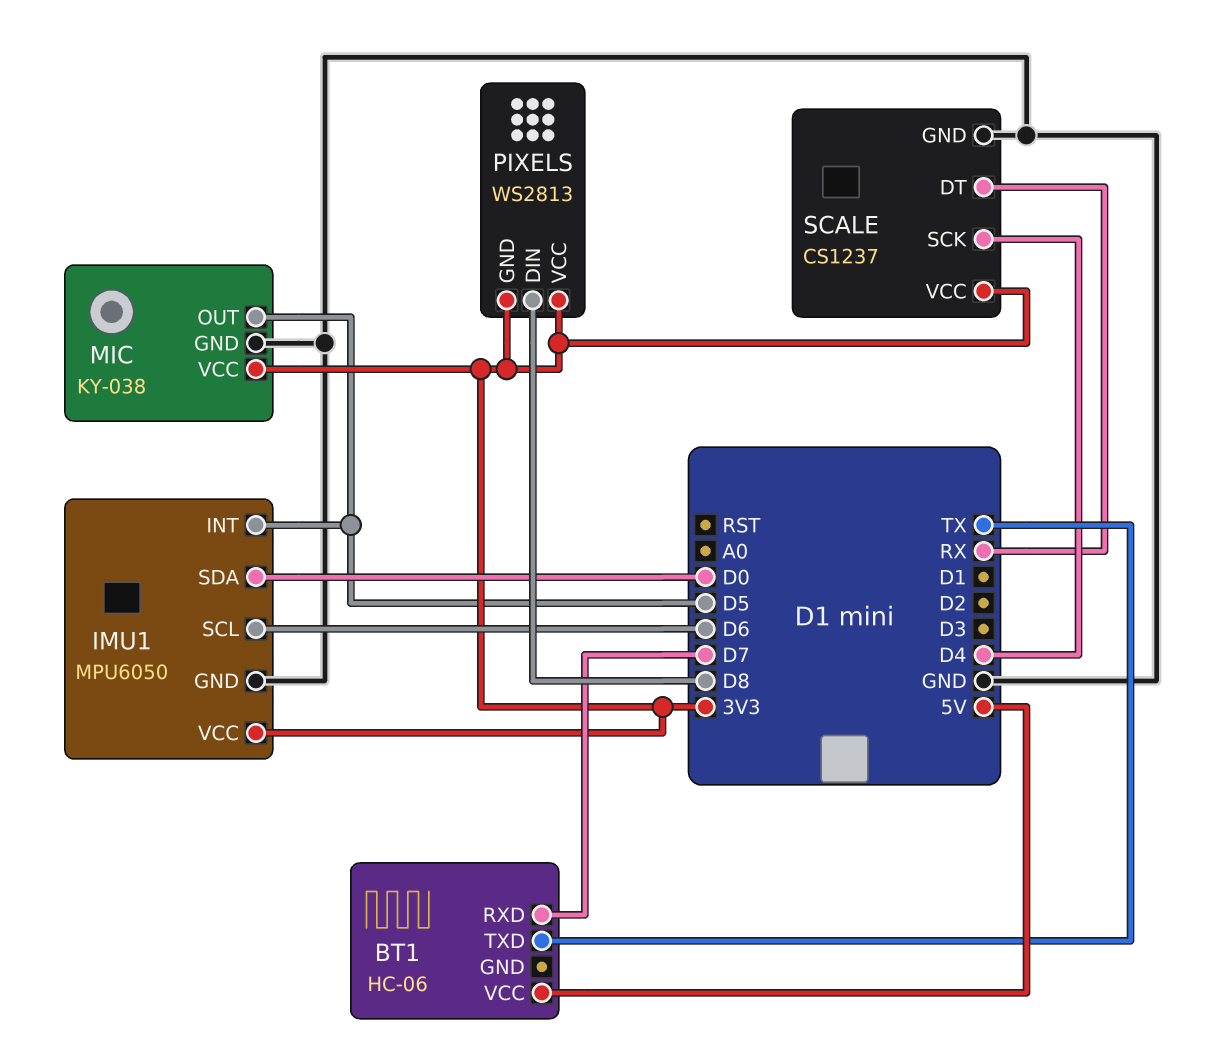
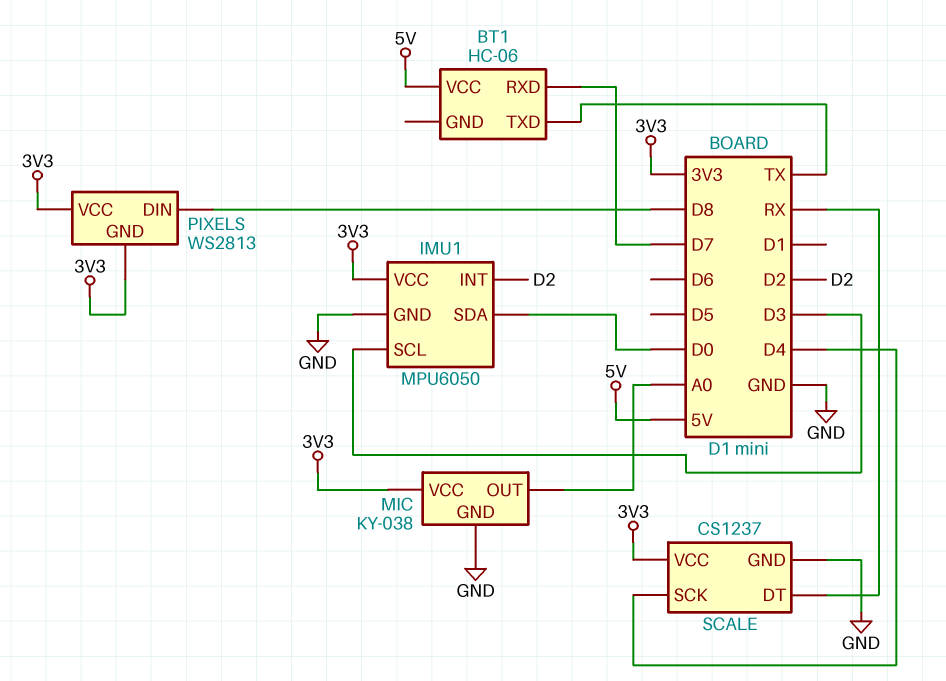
IMU1 pin INT: D5 -> D2
IMU1 pin SCL: D6 -> D3
MIC pin OUT: D5 -> A0

